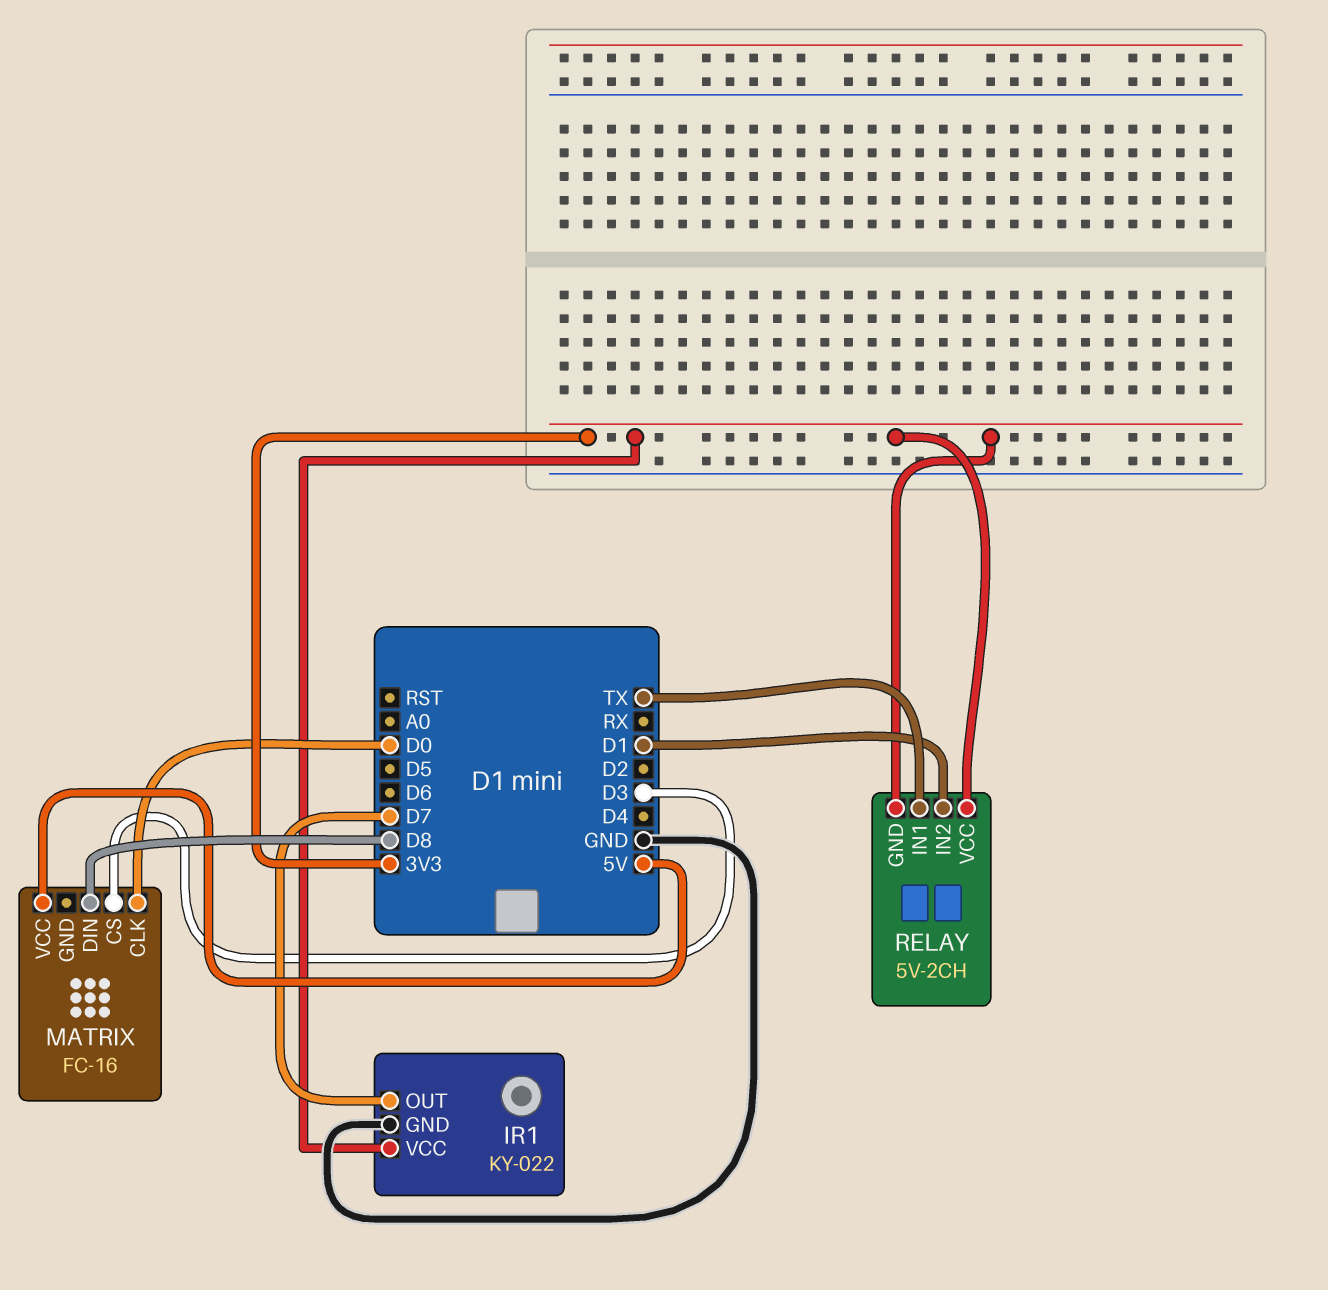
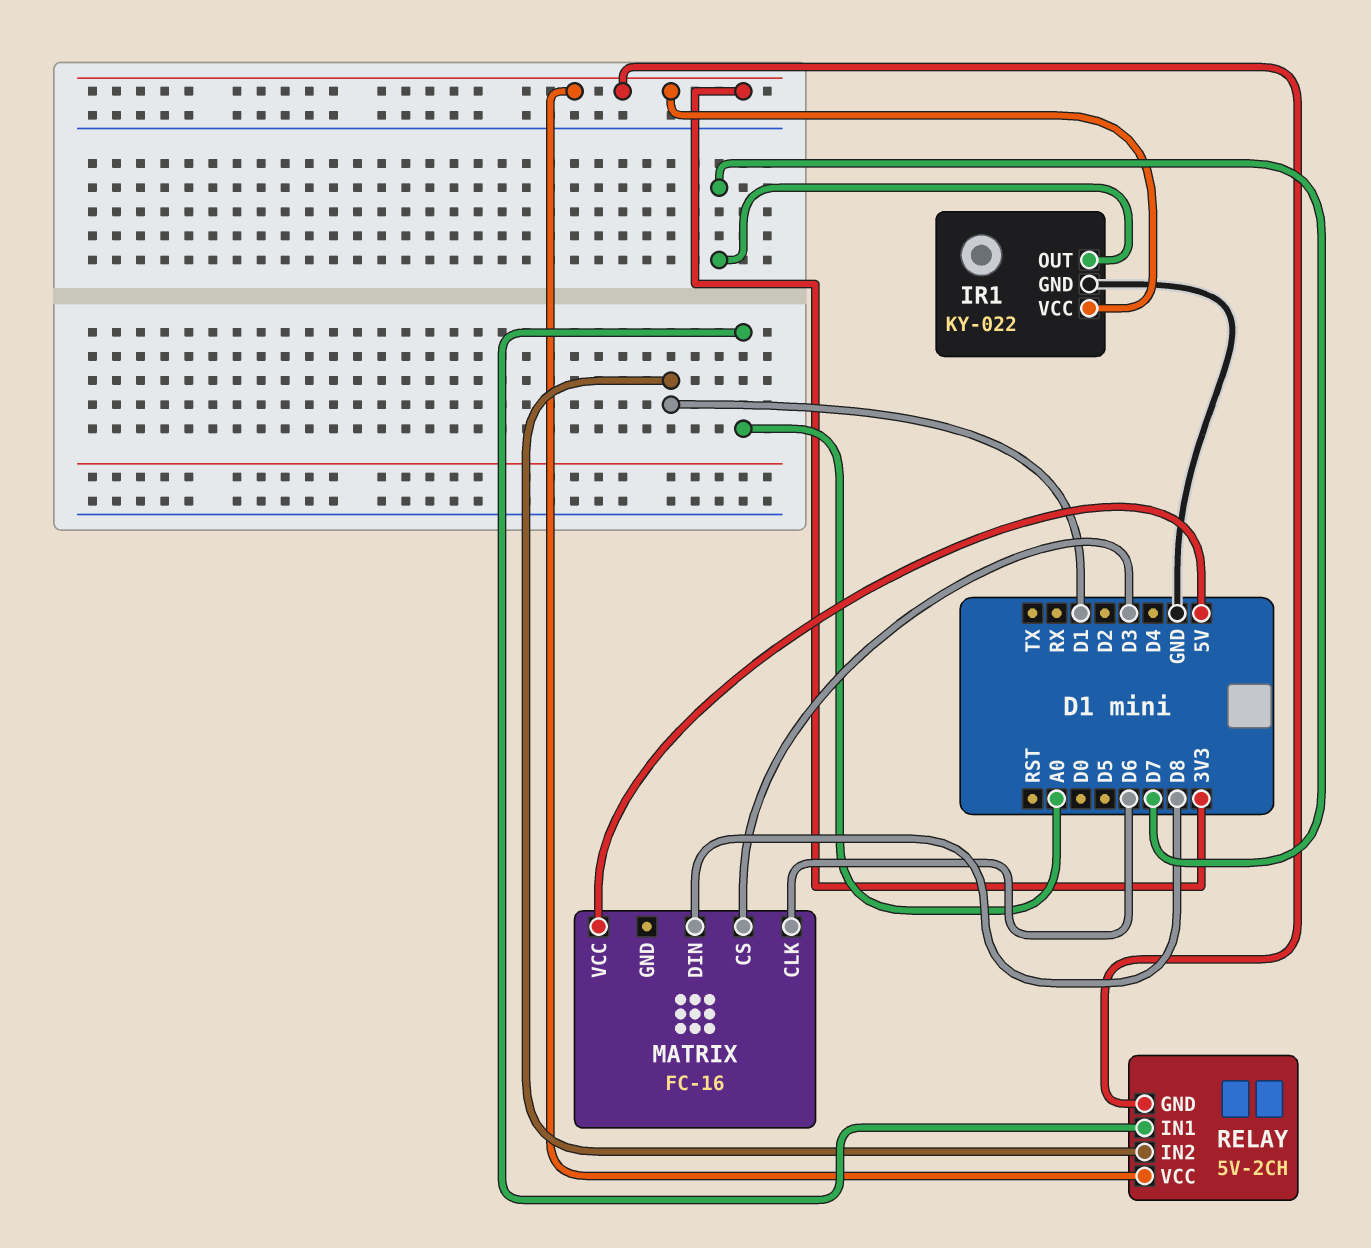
MATRIX pin CLK: D0 -> D6
RELAY pin IN1: TX -> A0

